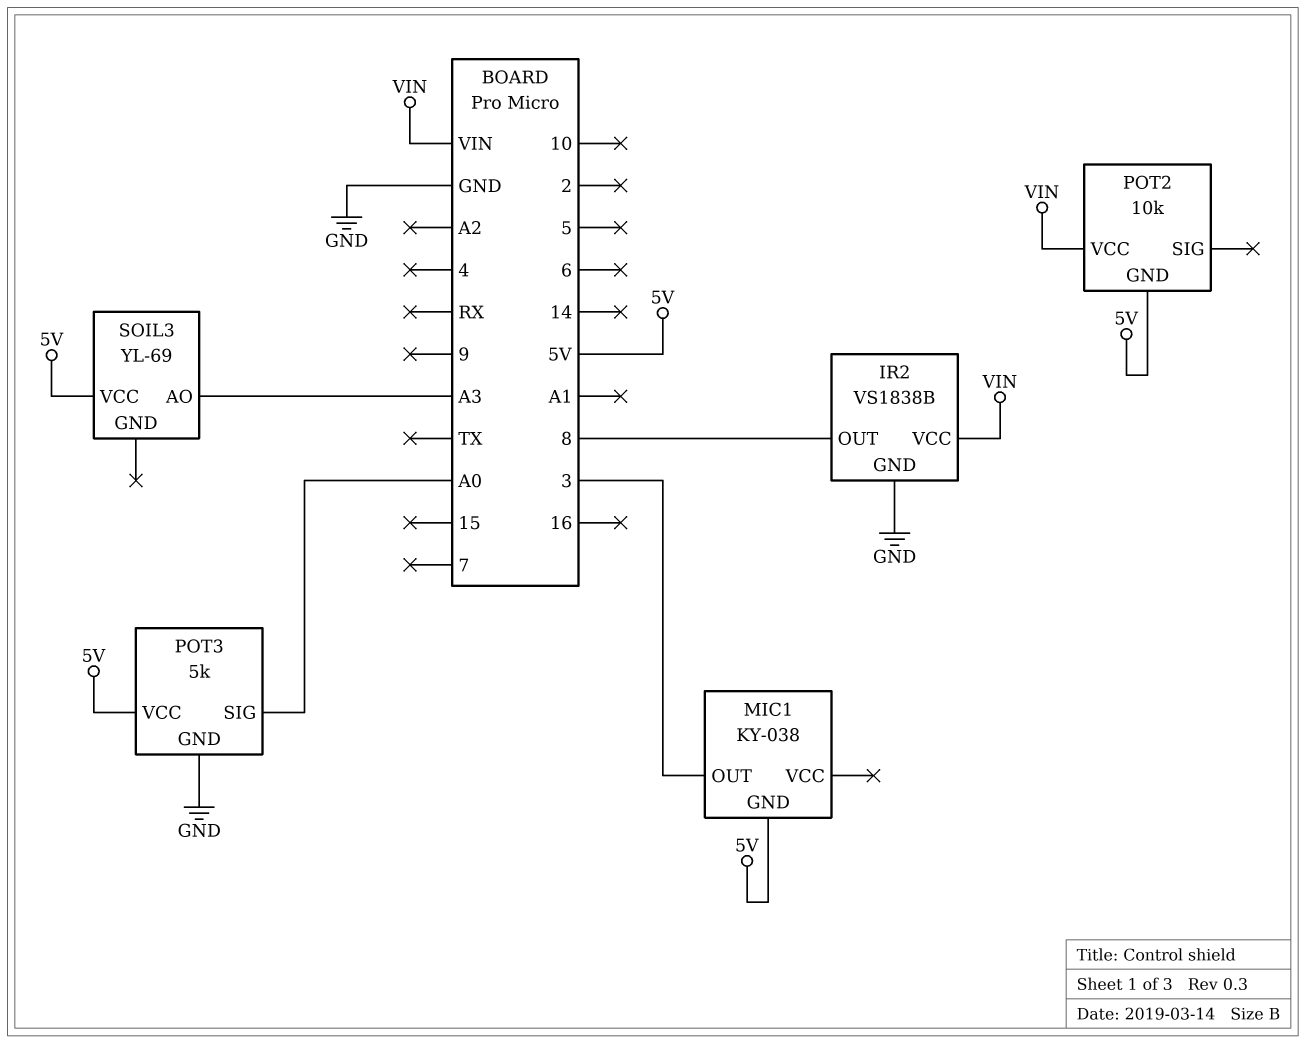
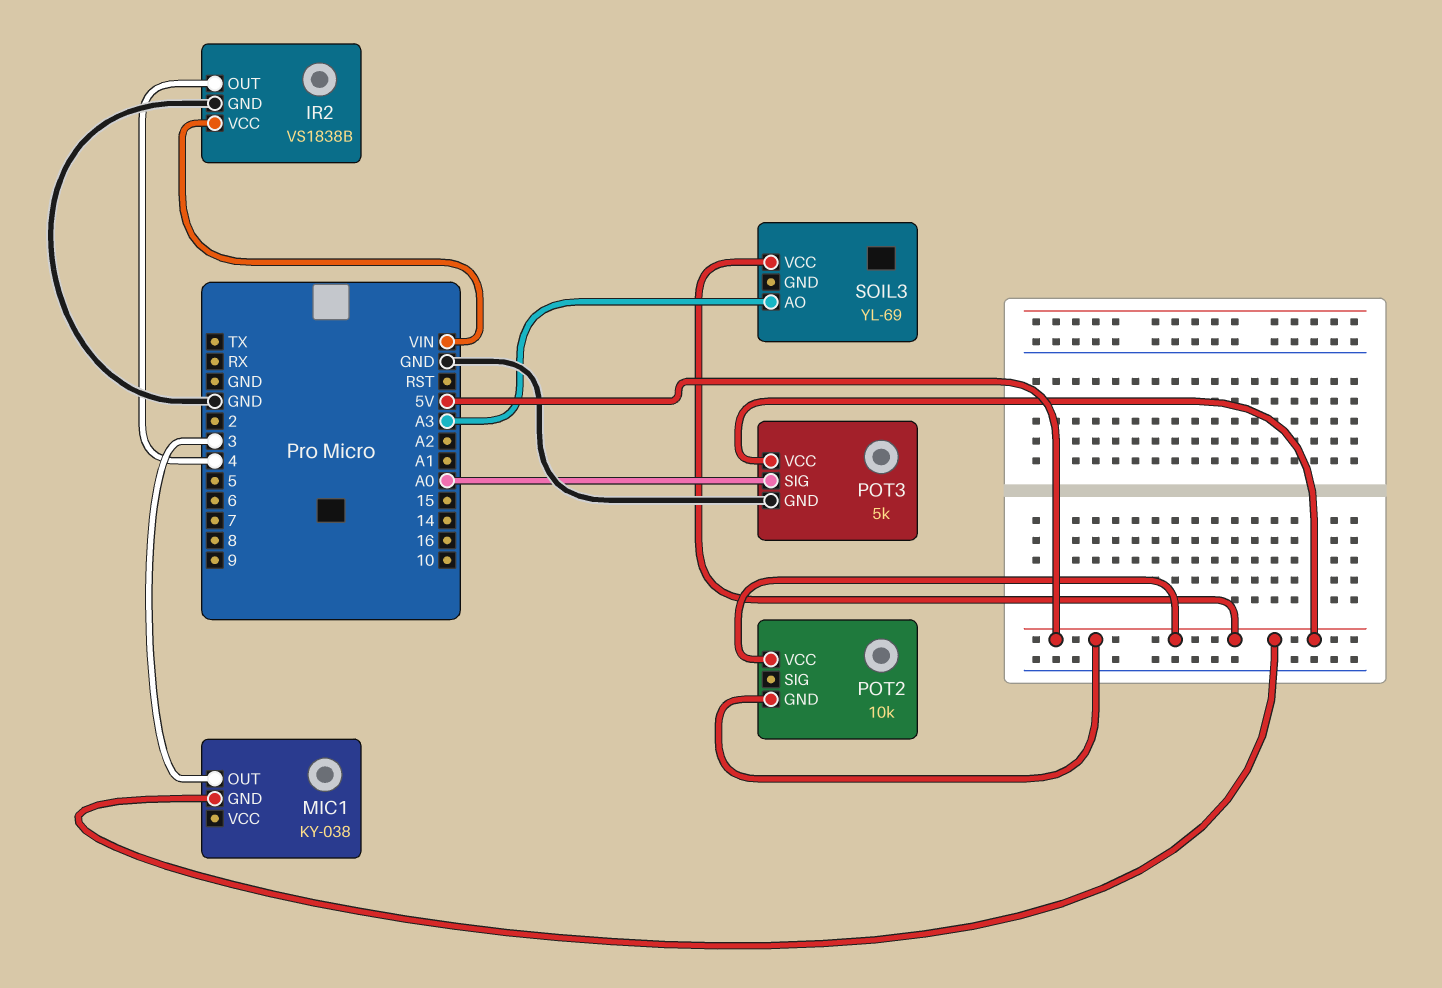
IR2 pin OUT: 8 -> 4
POT2 pin VCC: VIN -> 5V

